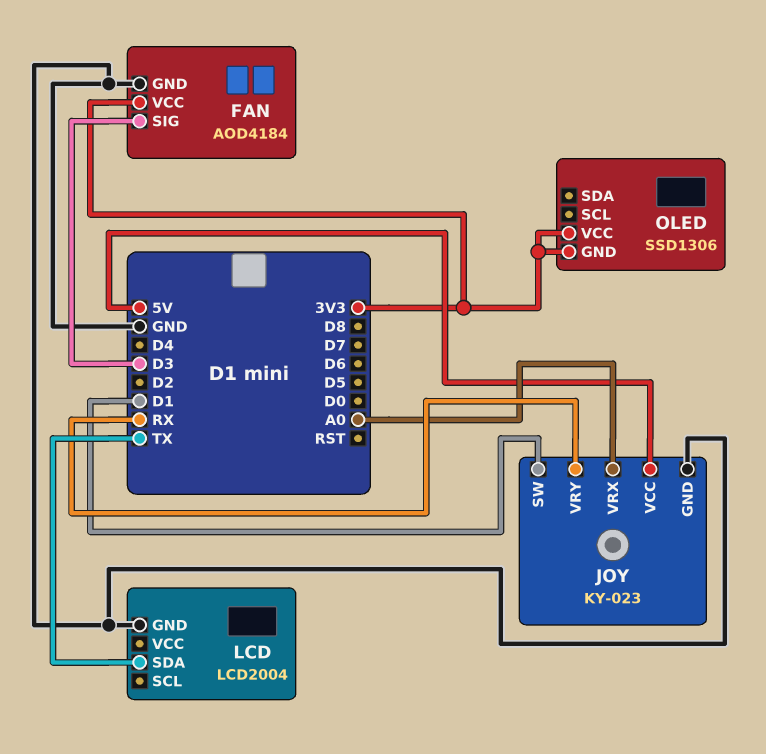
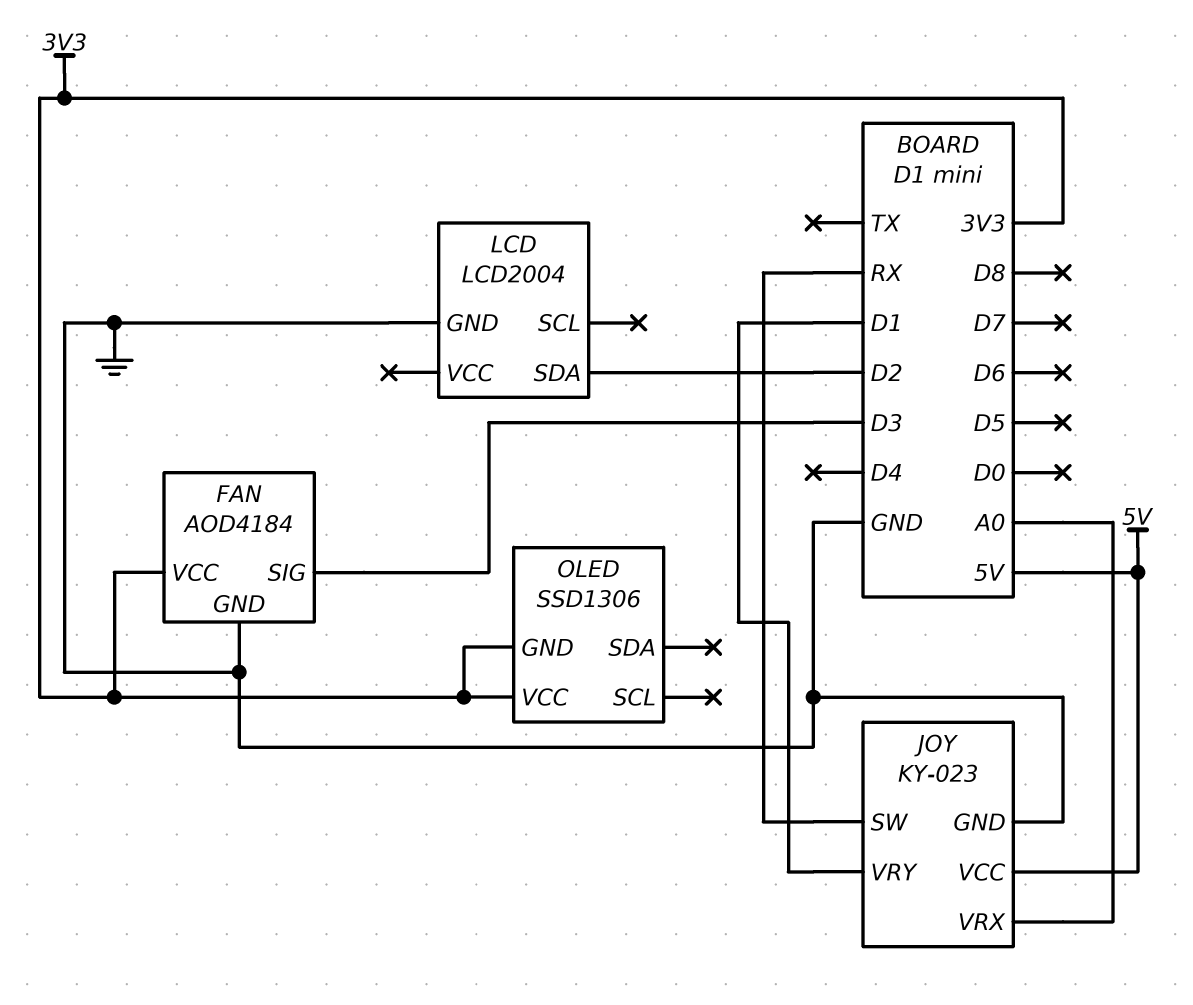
JOY pin SW: D1 -> RX
JOY pin VRY: RX -> D1
LCD pin SDA: TX -> D2

